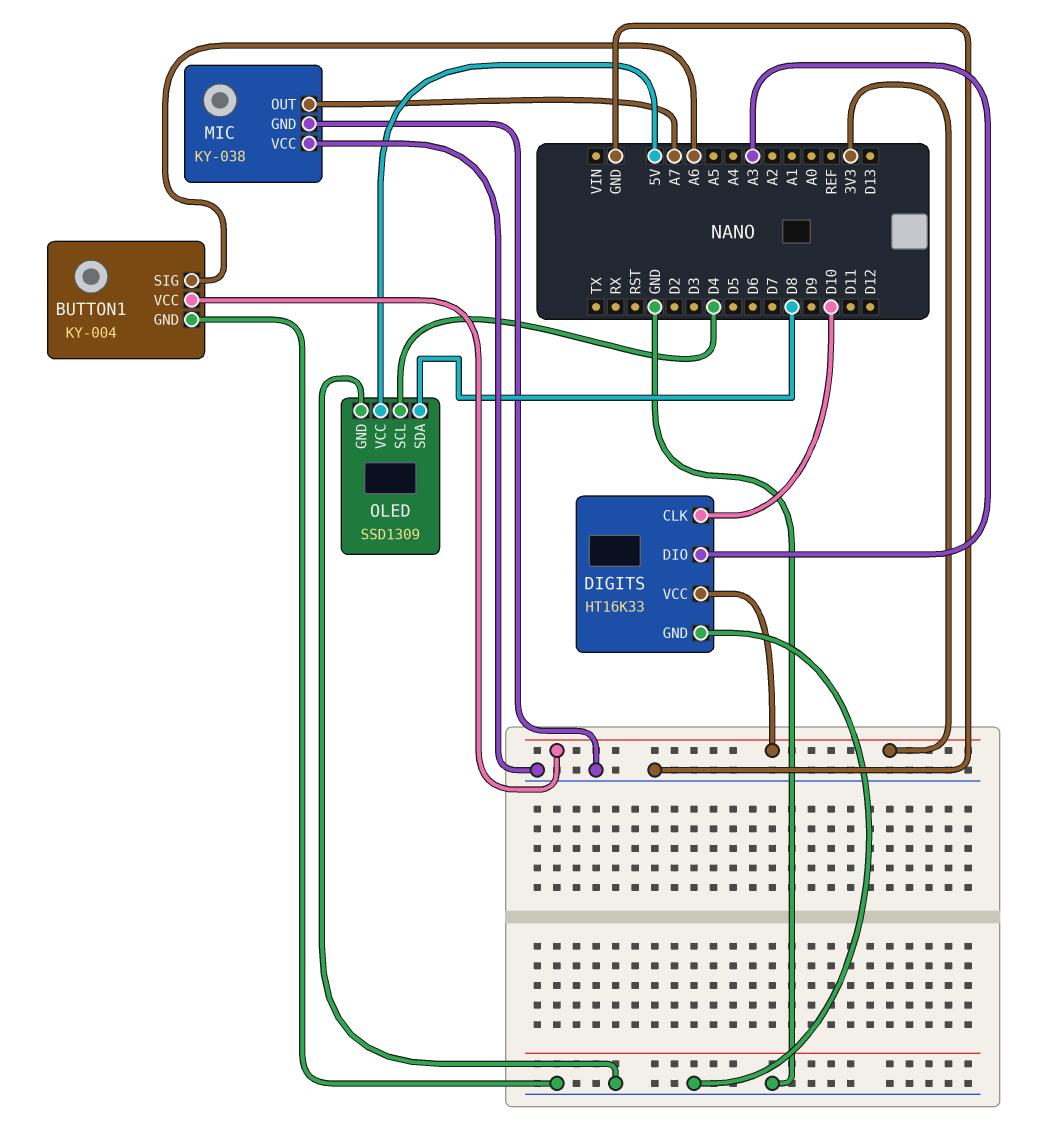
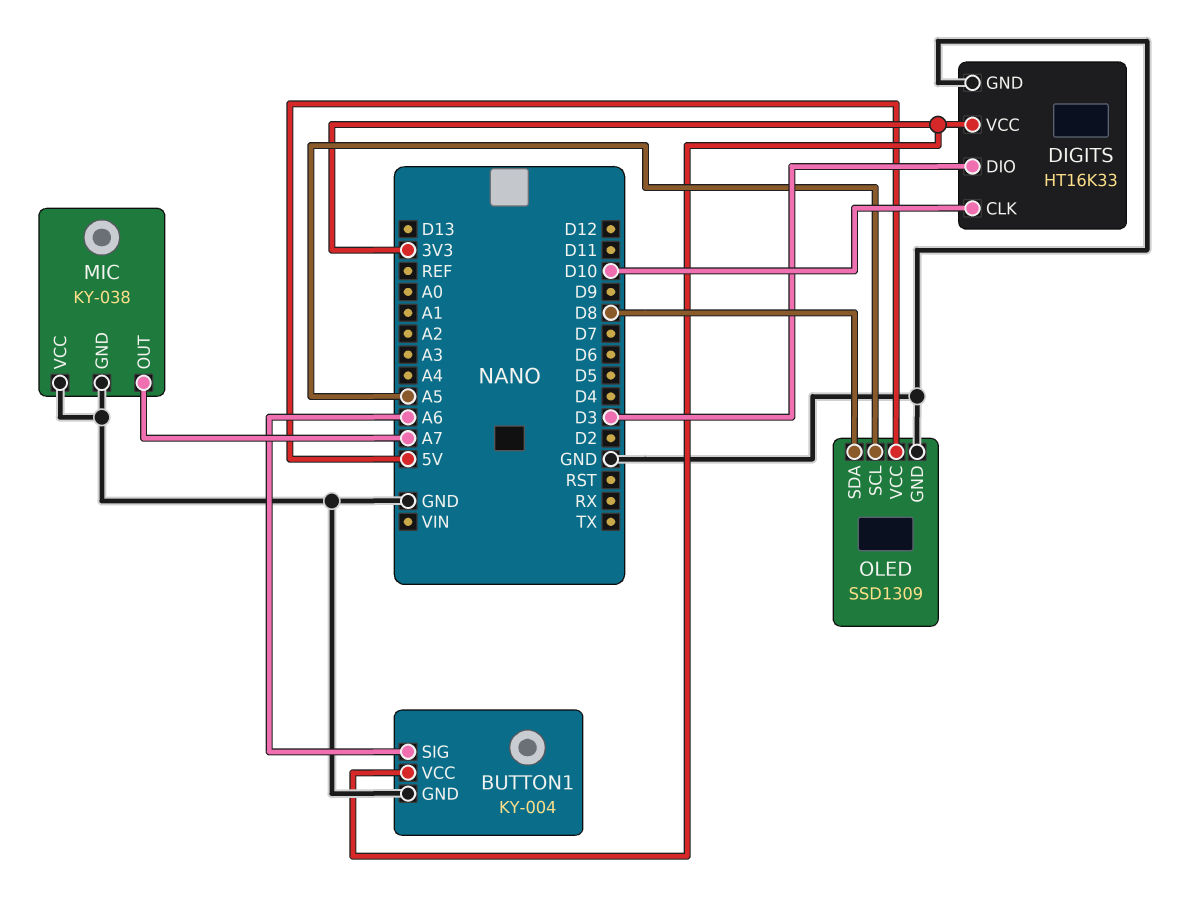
DIGITS pin DIO: A3 -> D3
OLED pin SCL: D4 -> A5

